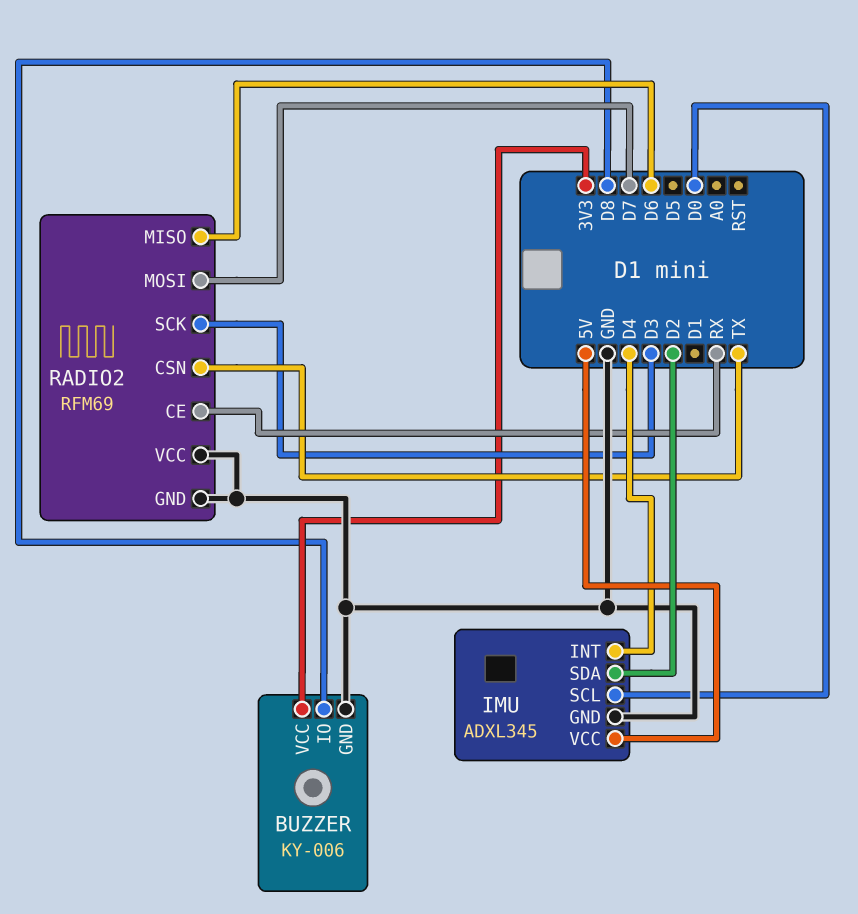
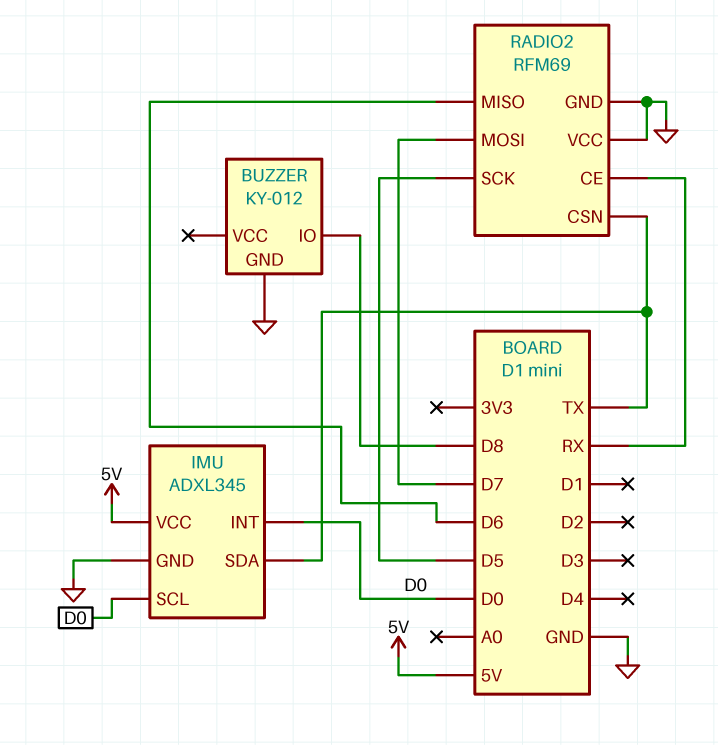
BUZZER: KY-006 -> KY-012
BUZZER pin VCC: 3V3 -> none
IMU pin INT: D4 -> D0
IMU pin SDA: D2 -> TX
RADIO2 pin SCK: D3 -> D5

